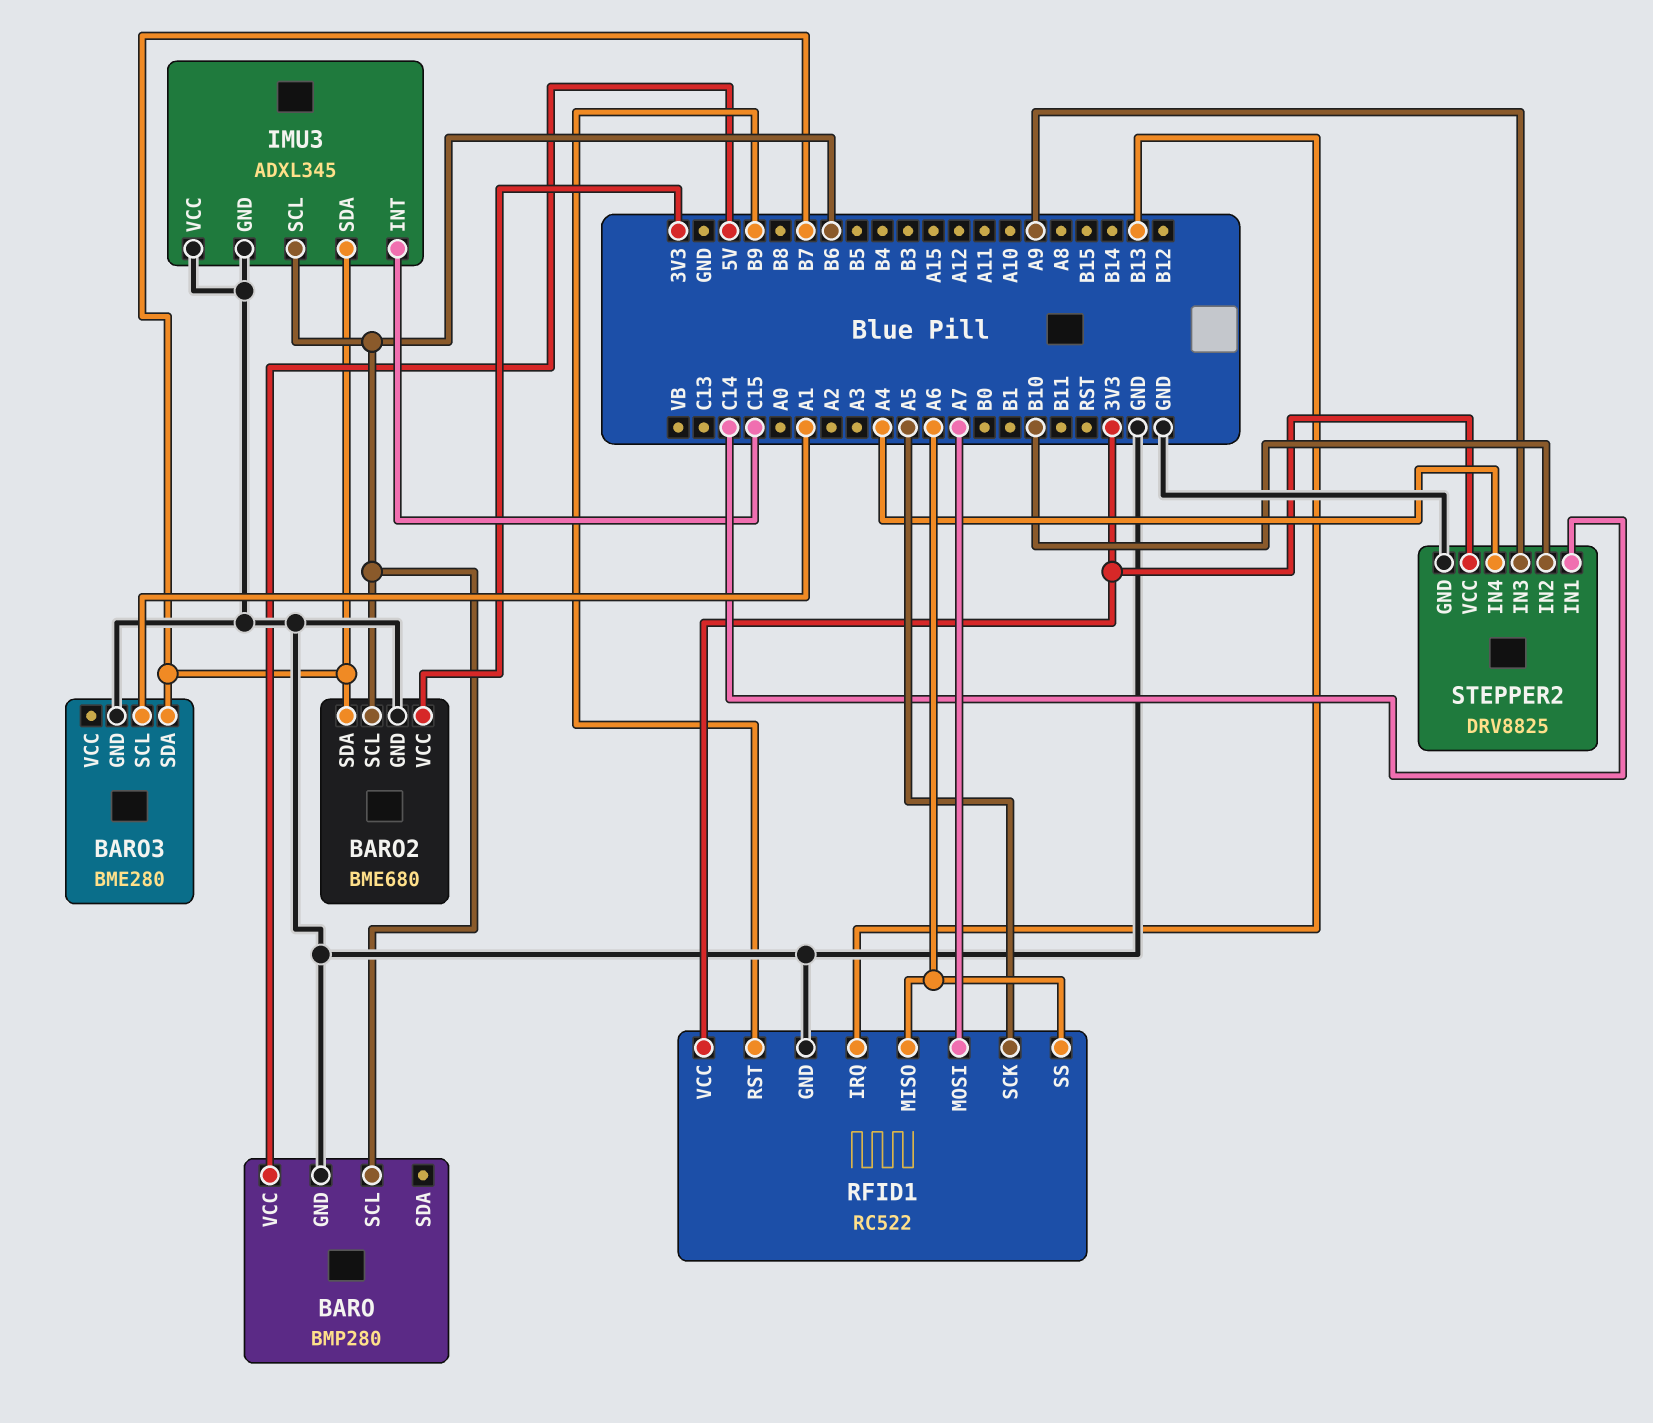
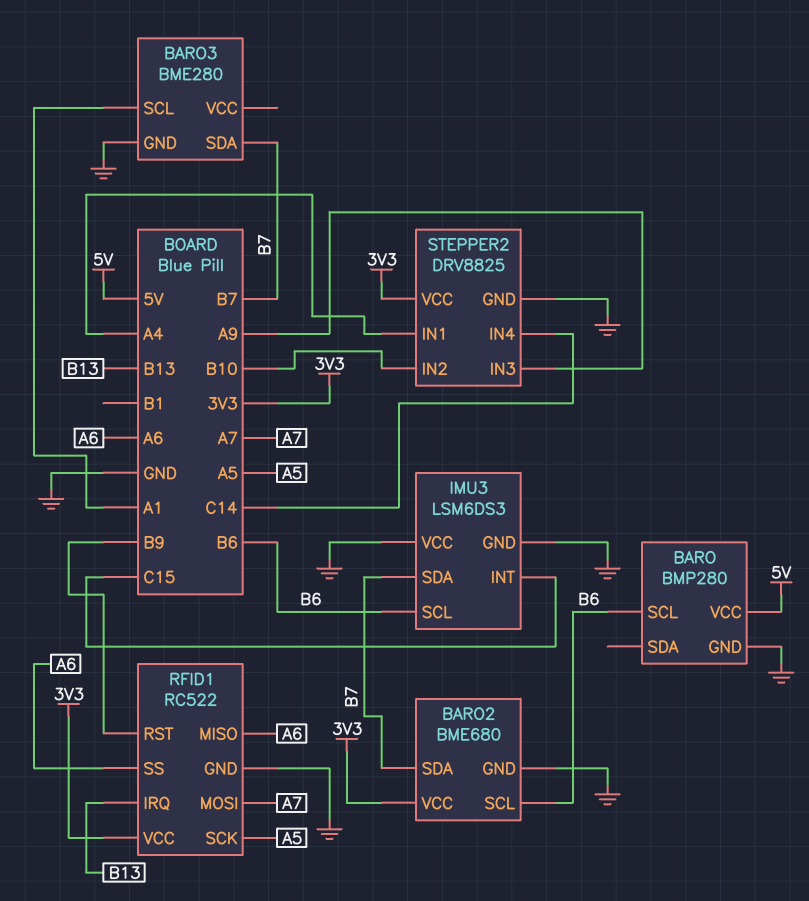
IMU3: ADXL345 -> LSM6DS3
STEPPER2 pin IN1: C14 -> A4
STEPPER2 pin IN4: A4 -> C14

